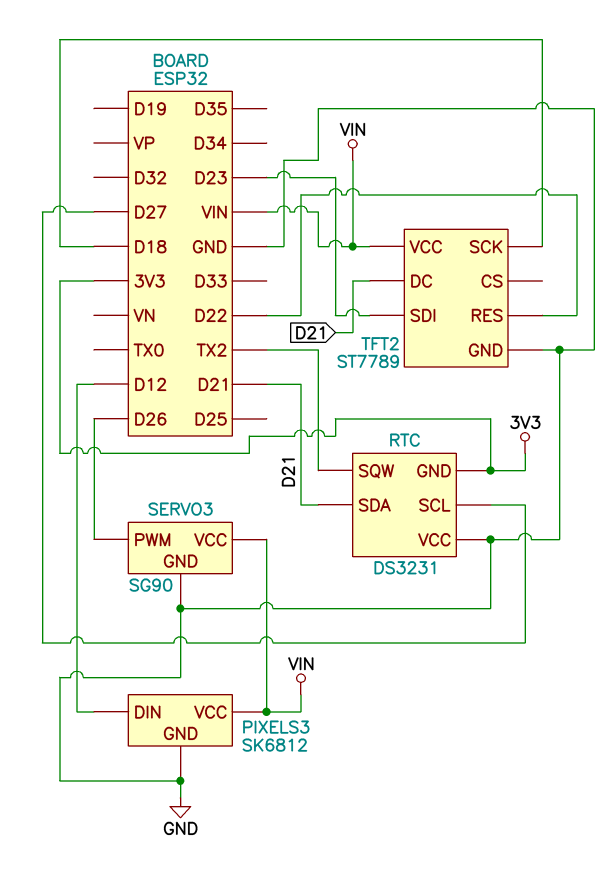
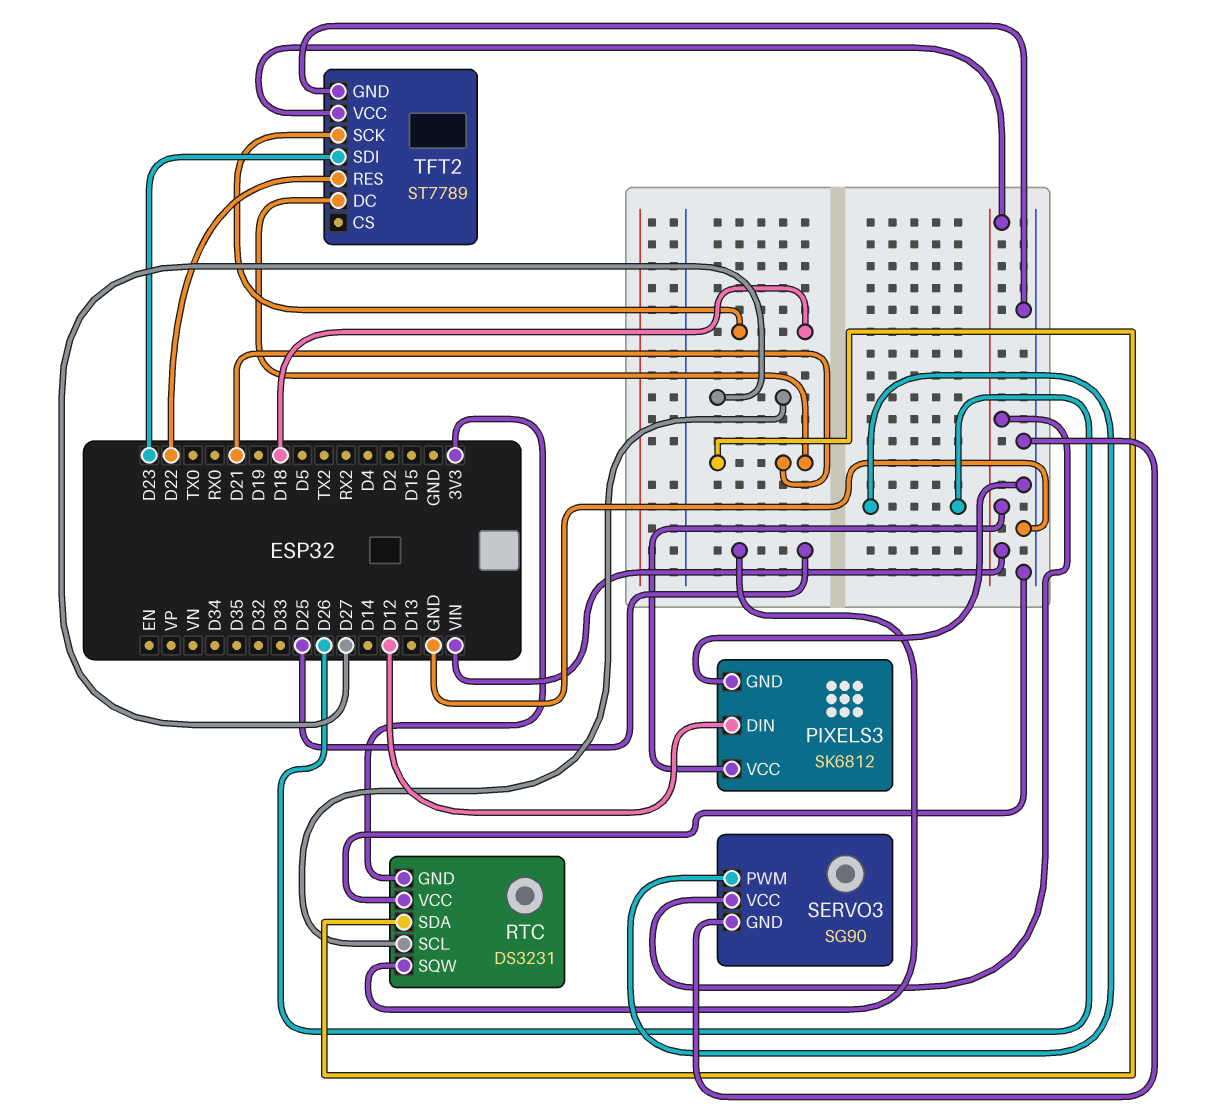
RTC pin SQW: TX2 -> D25

